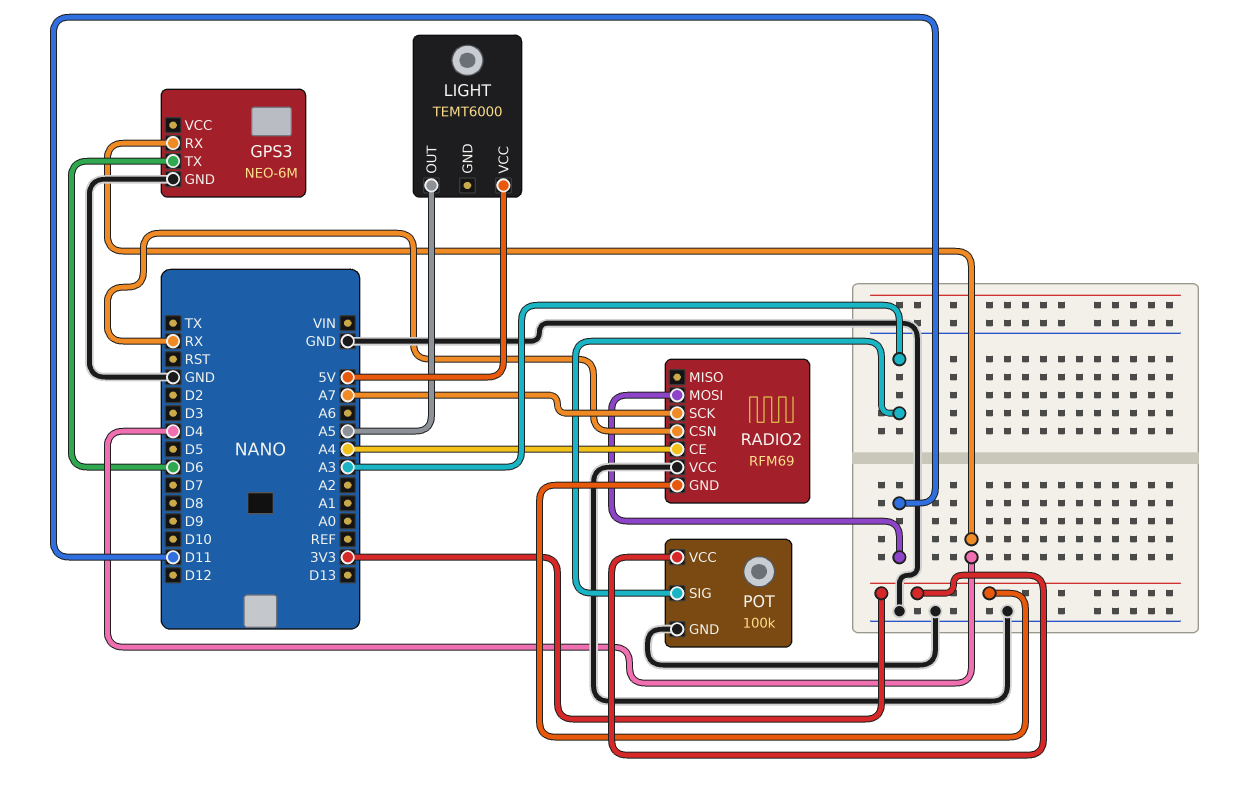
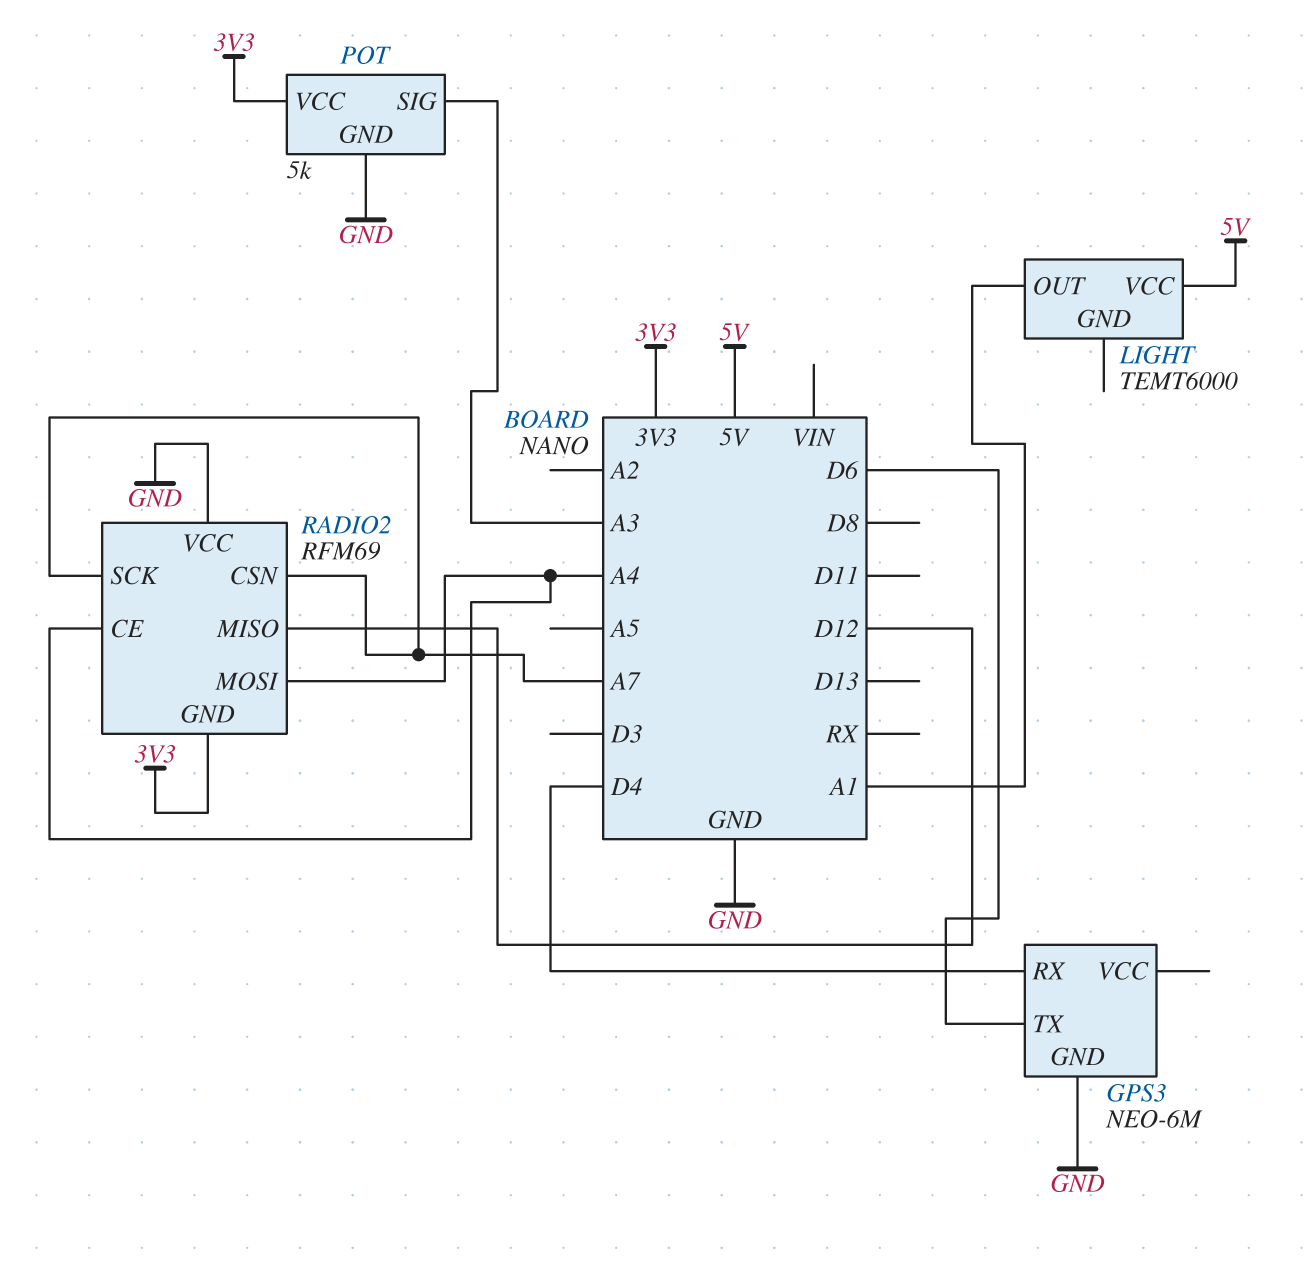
LIGHT pin OUT: A5 -> A1
POT: 100k -> 5k
RADIO2 pin CSN: RX -> A7
RADIO2 pin MISO: none -> D12
RADIO2 pin MOSI: D11 -> A4

